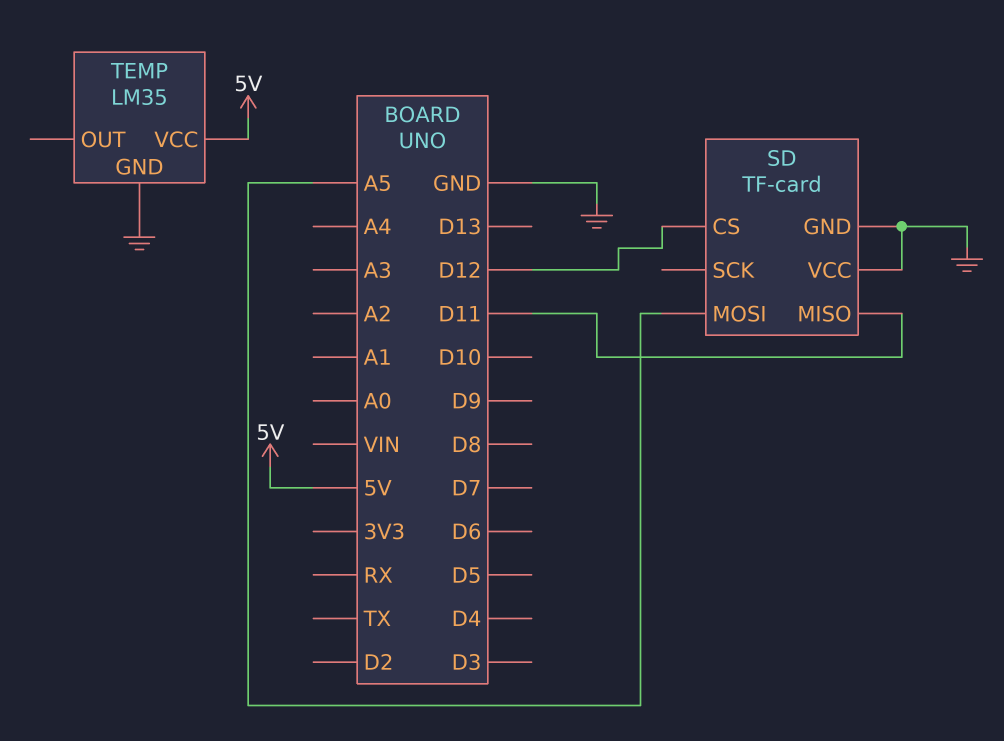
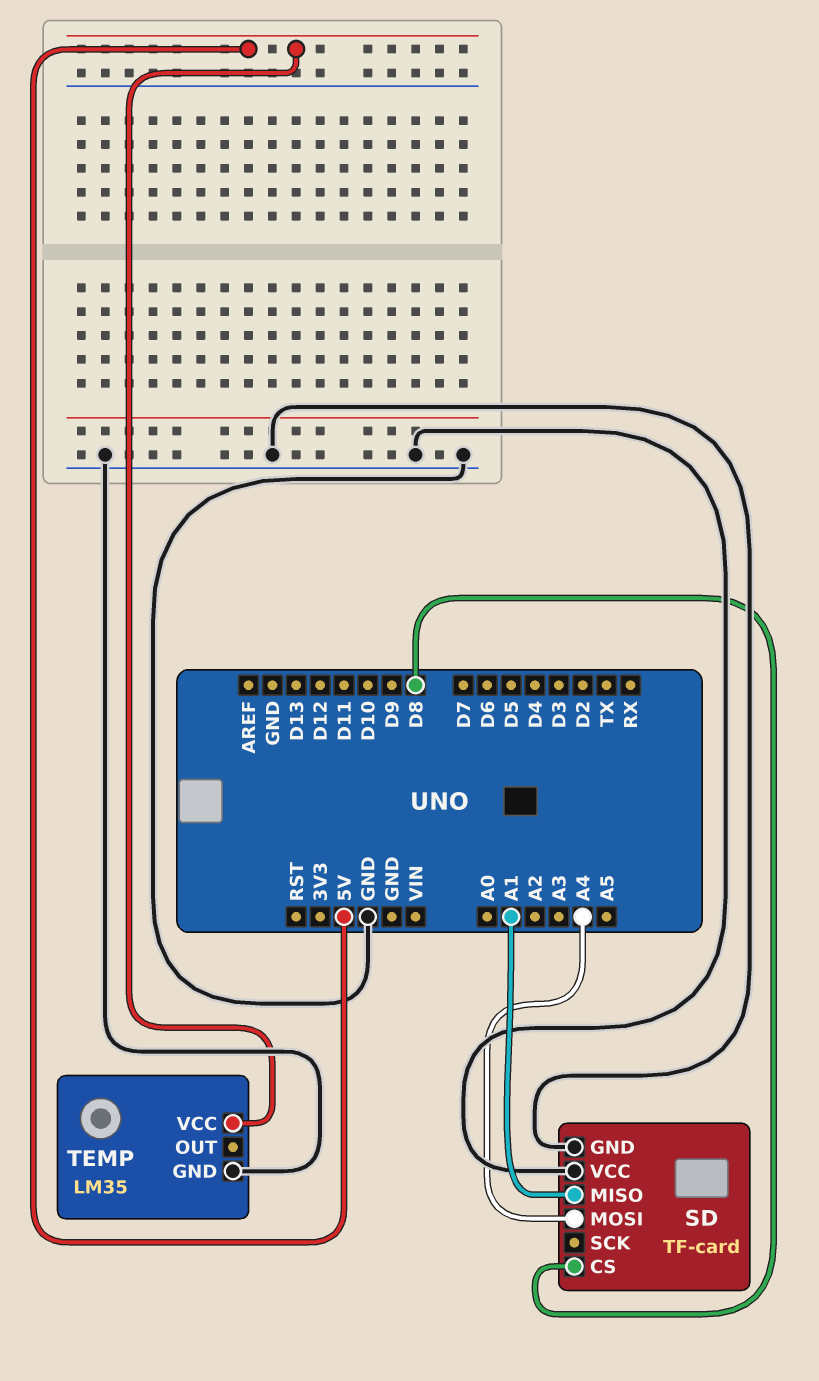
SD pin CS: D12 -> D8
SD pin MISO: D11 -> A1
SD pin MOSI: A5 -> A4

